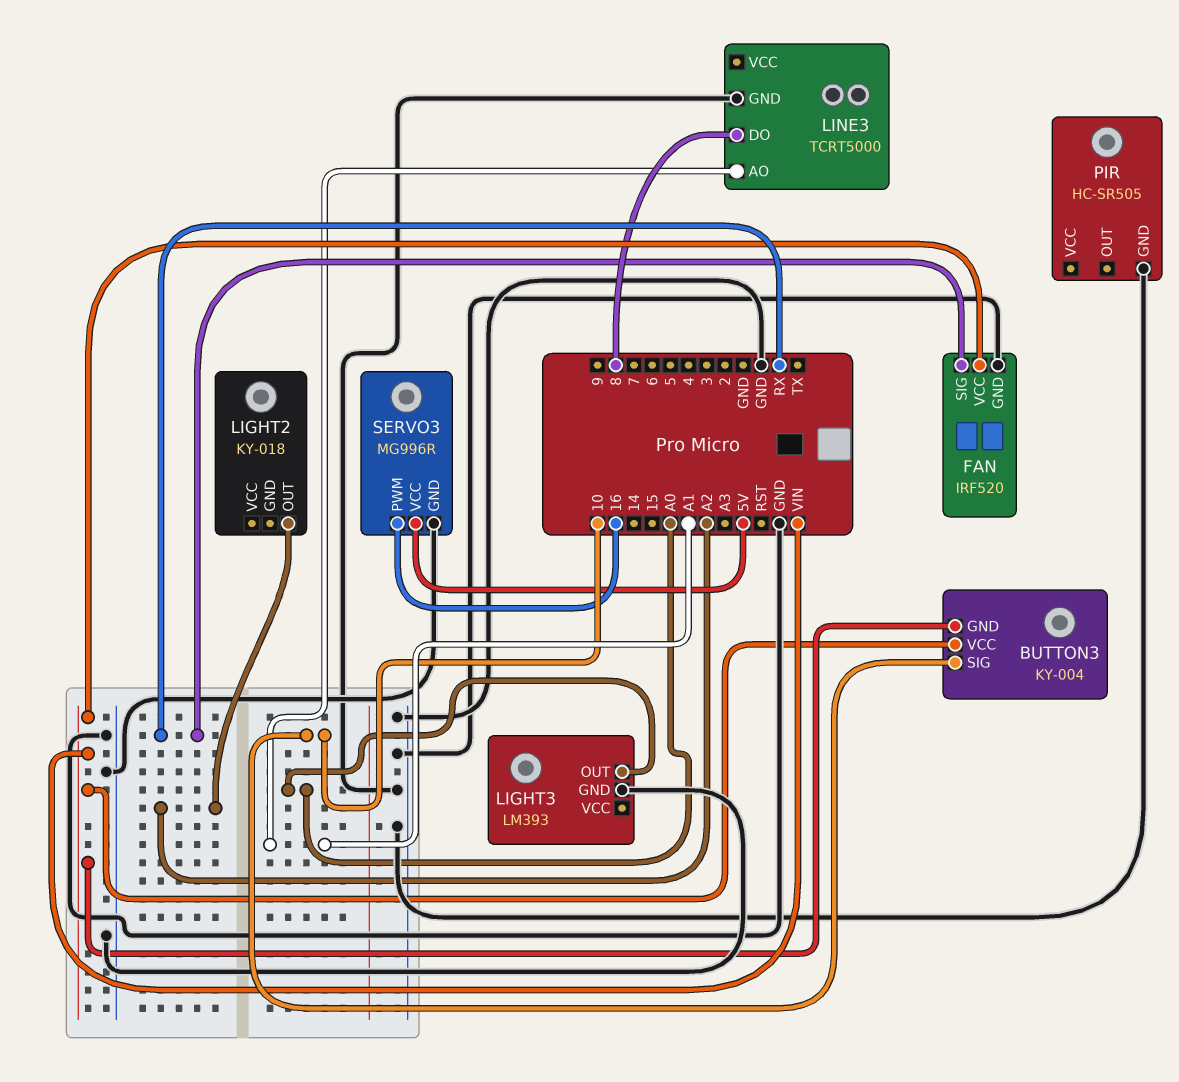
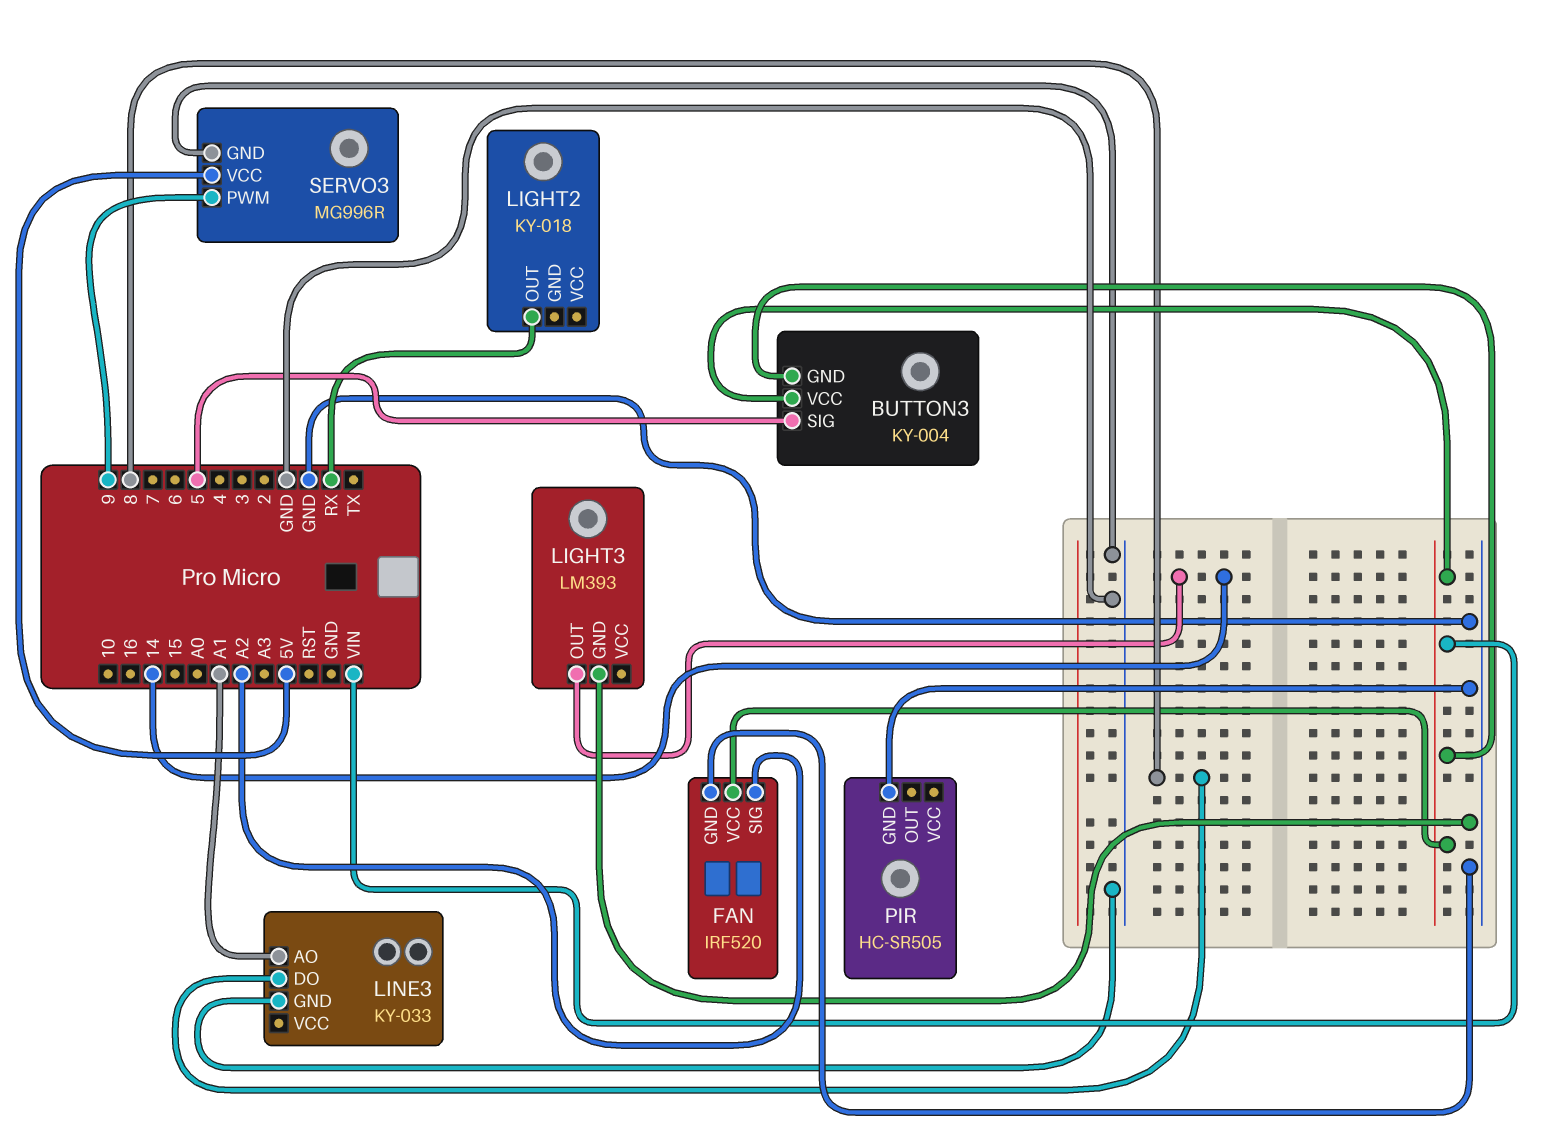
BUTTON3 pin SIG: 10 -> 5
FAN pin SIG: RX -> A2
LIGHT2 pin OUT: A2 -> RX
LIGHT3 pin OUT: A0 -> 14
LINE3: TCRT5000 -> KY-033
SERVO3 pin PWM: 16 -> 9

